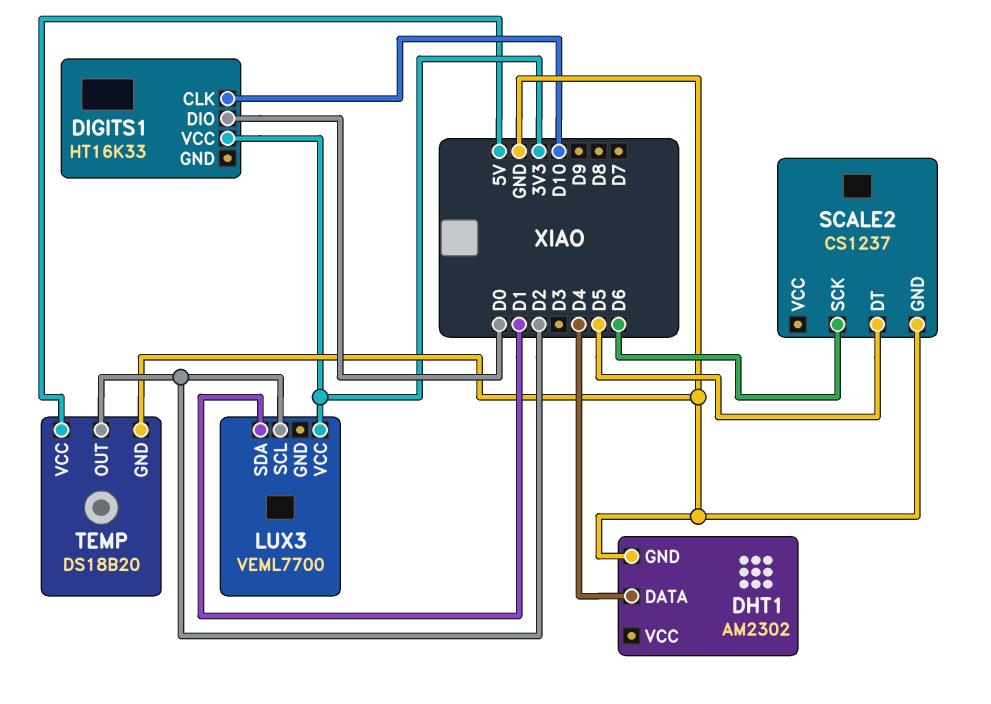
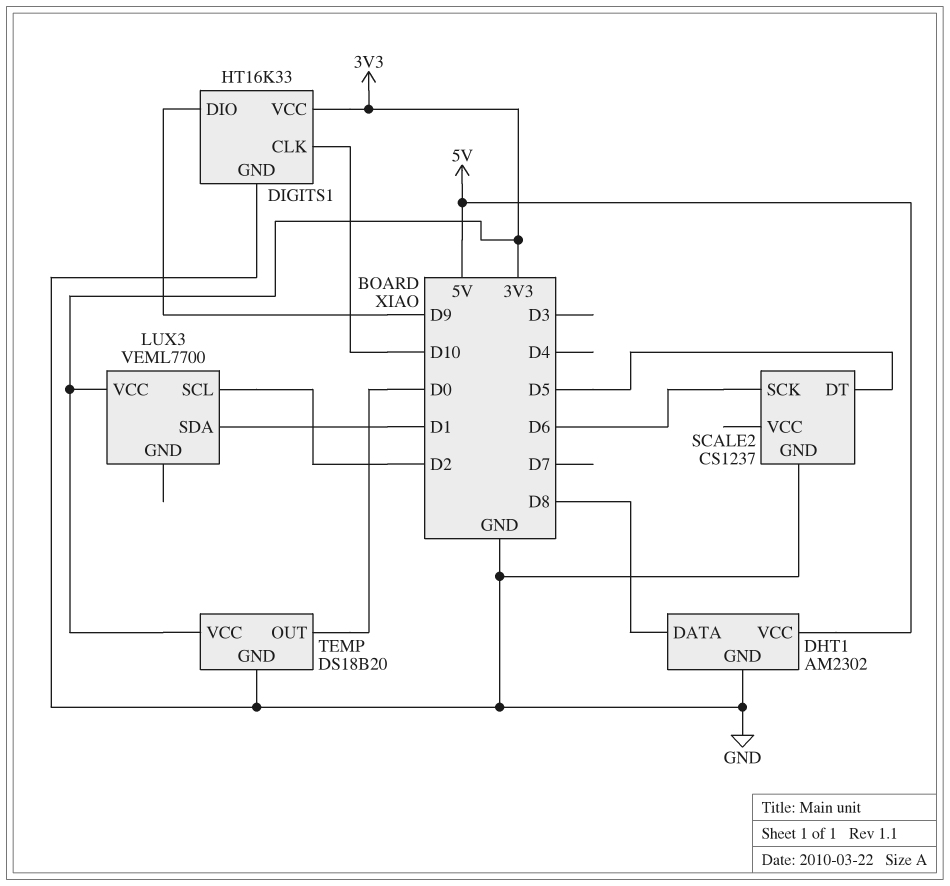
DHT1 pin DATA: D4 -> D8
DHT1 pin VCC: none -> 5V
DIGITS1 pin DIO: D0 -> D9
DIGITS1 pin GND: none -> GND
TEMP pin OUT: D2 -> D0
TEMP pin VCC: 5V -> 3V3

